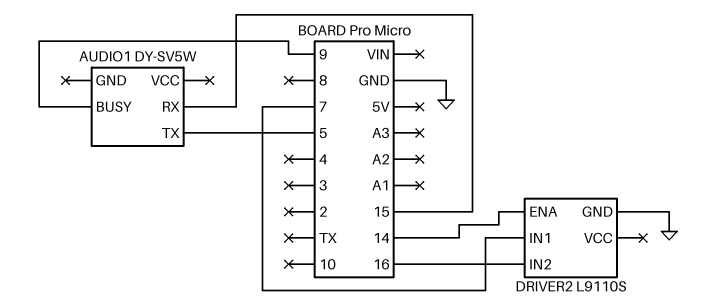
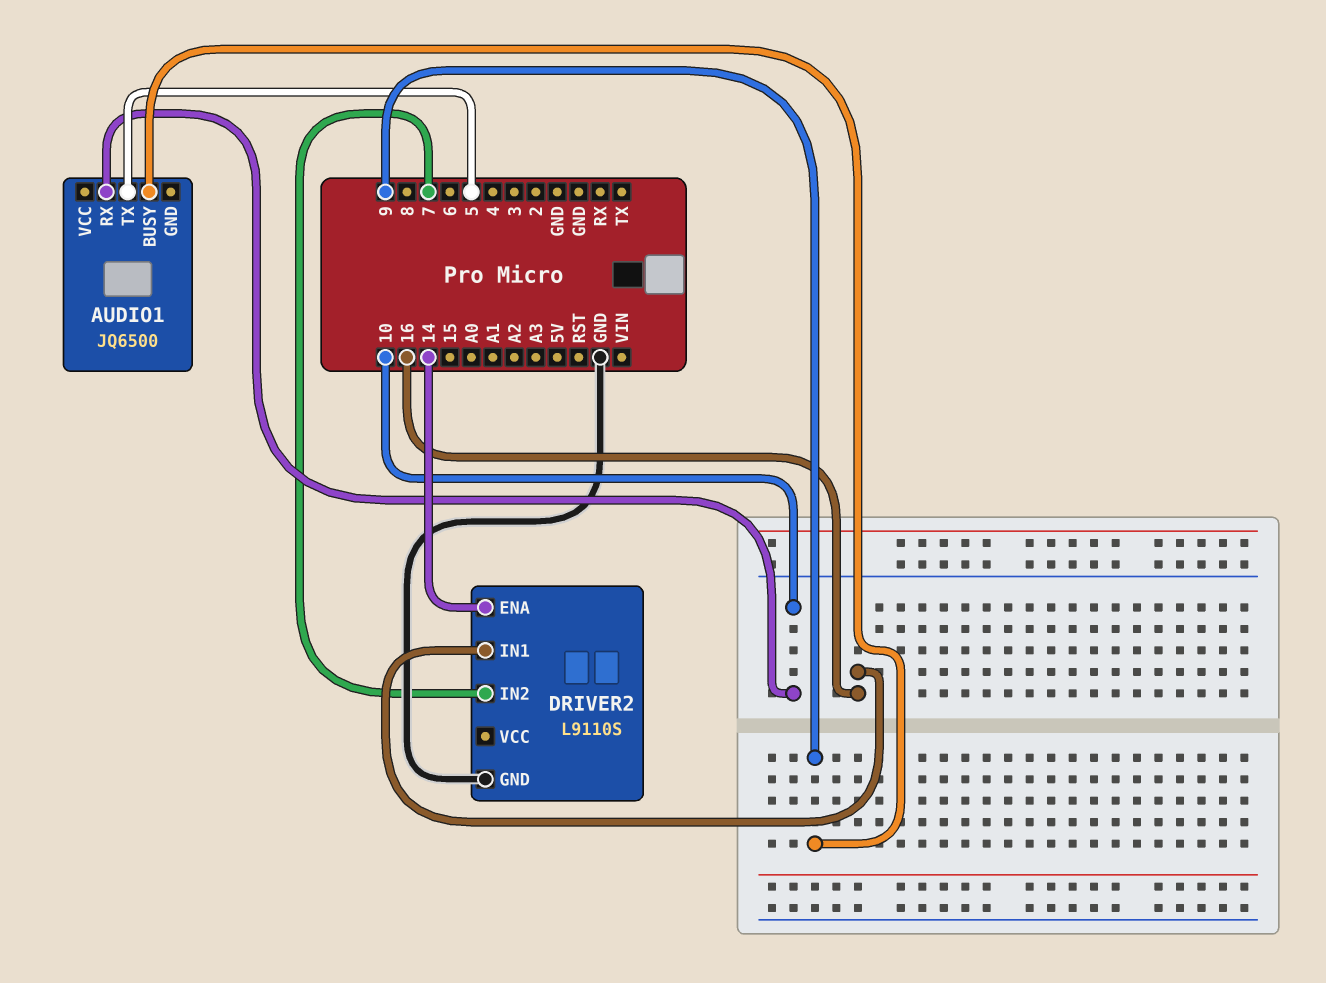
AUDIO1: DY-SV5W -> JQ6500
AUDIO1 pin RX: 15 -> 10
DRIVER2 pin IN1: 7 -> 16
DRIVER2 pin IN2: 16 -> 7

